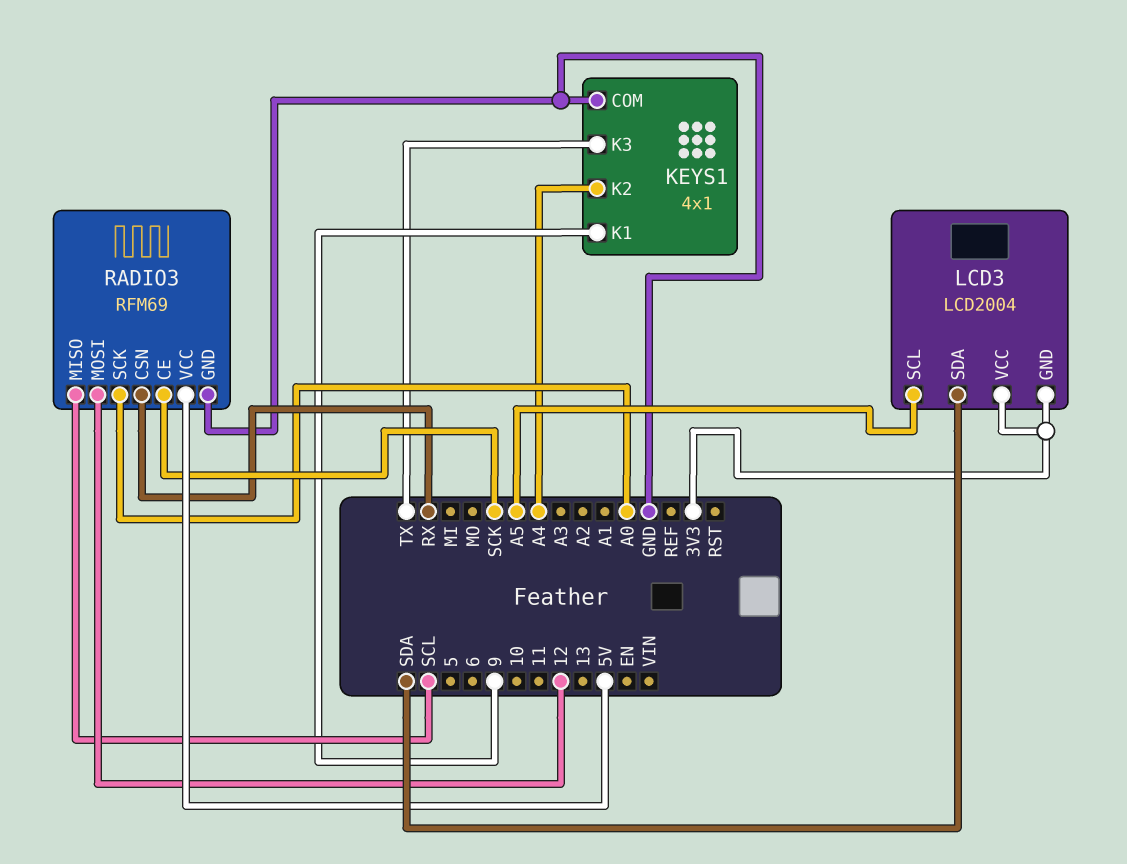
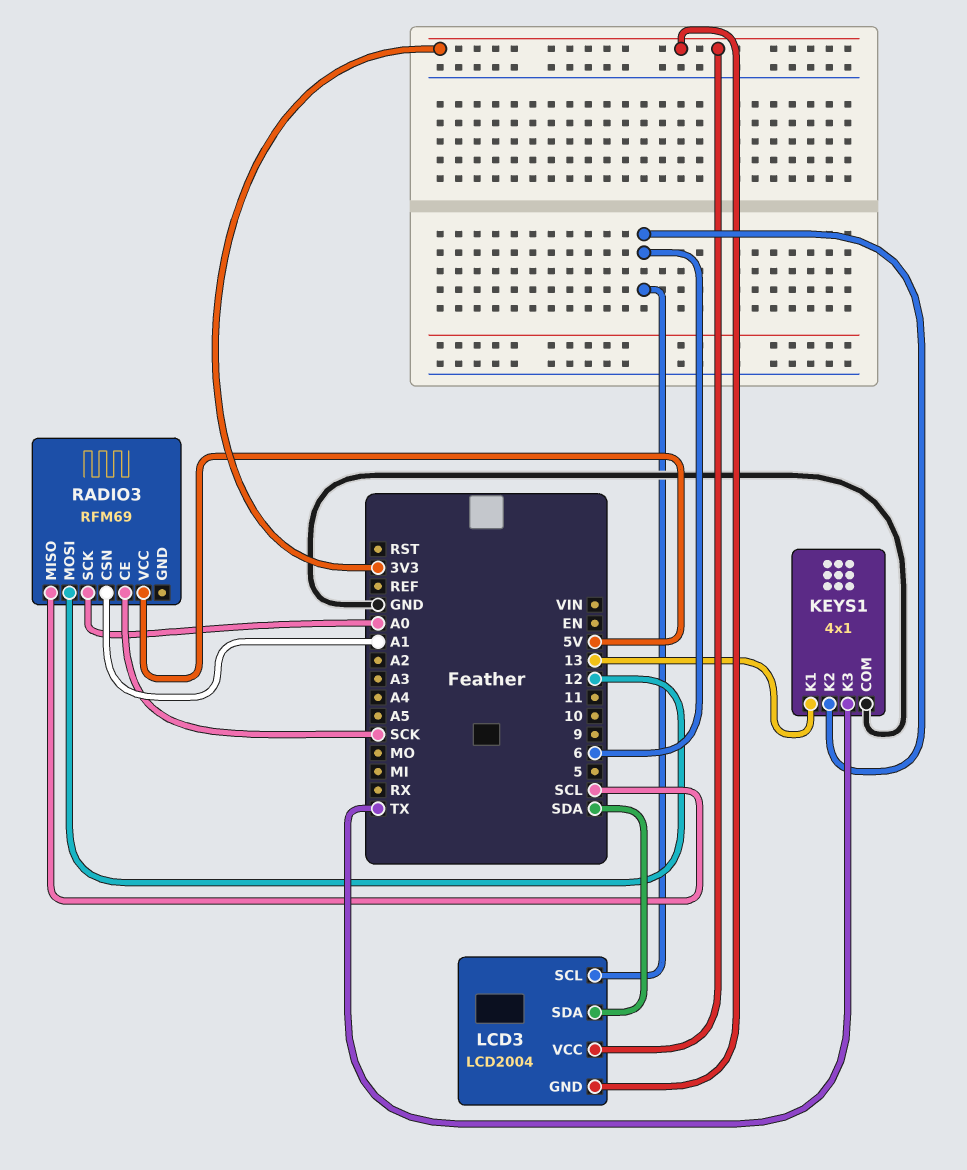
KEYS1 pin K1: 9 -> 13
KEYS1 pin K2: A4 -> 6
LCD3 pin SCL: A5 -> 6
RADIO3 pin CSN: RX -> A1
RADIO3 pin GND: GND -> none

